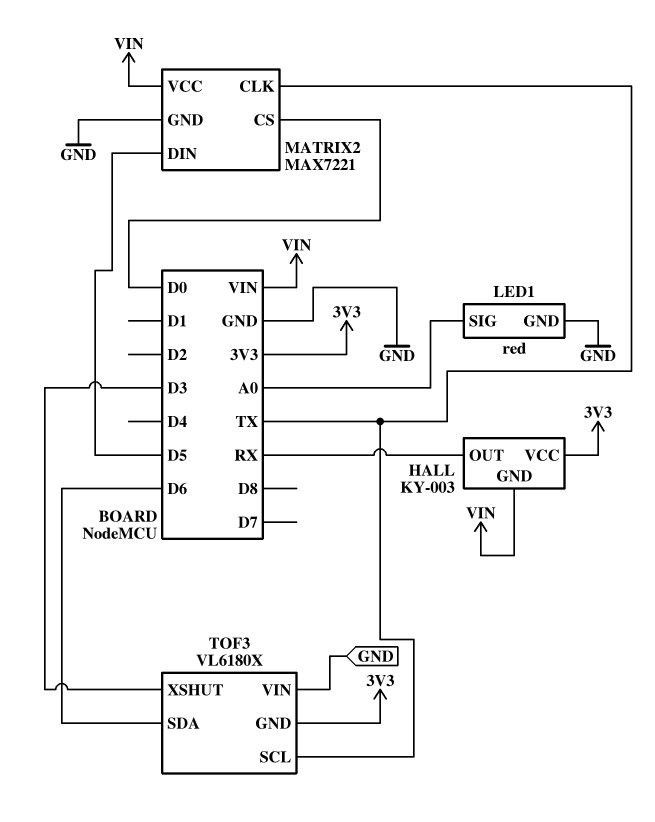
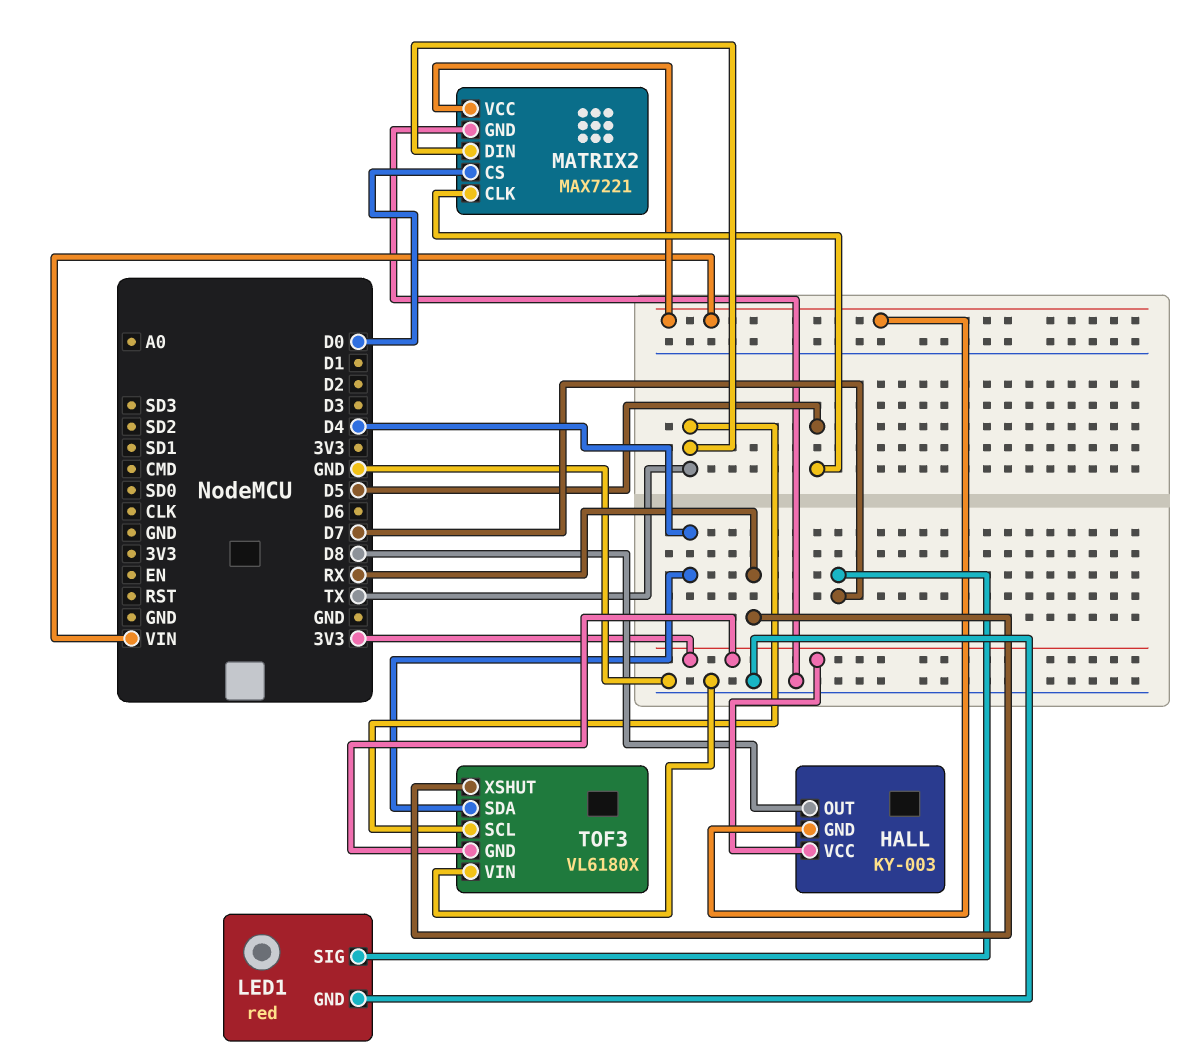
HALL pin OUT: RX -> D8
LED1 pin SIG: A0 -> D7
MATRIX2 pin CLK: TX -> D5
MATRIX2 pin DIN: D5 -> TX
TOF3 pin SDA: D6 -> D4
TOF3 pin XSHUT: D3 -> RX

